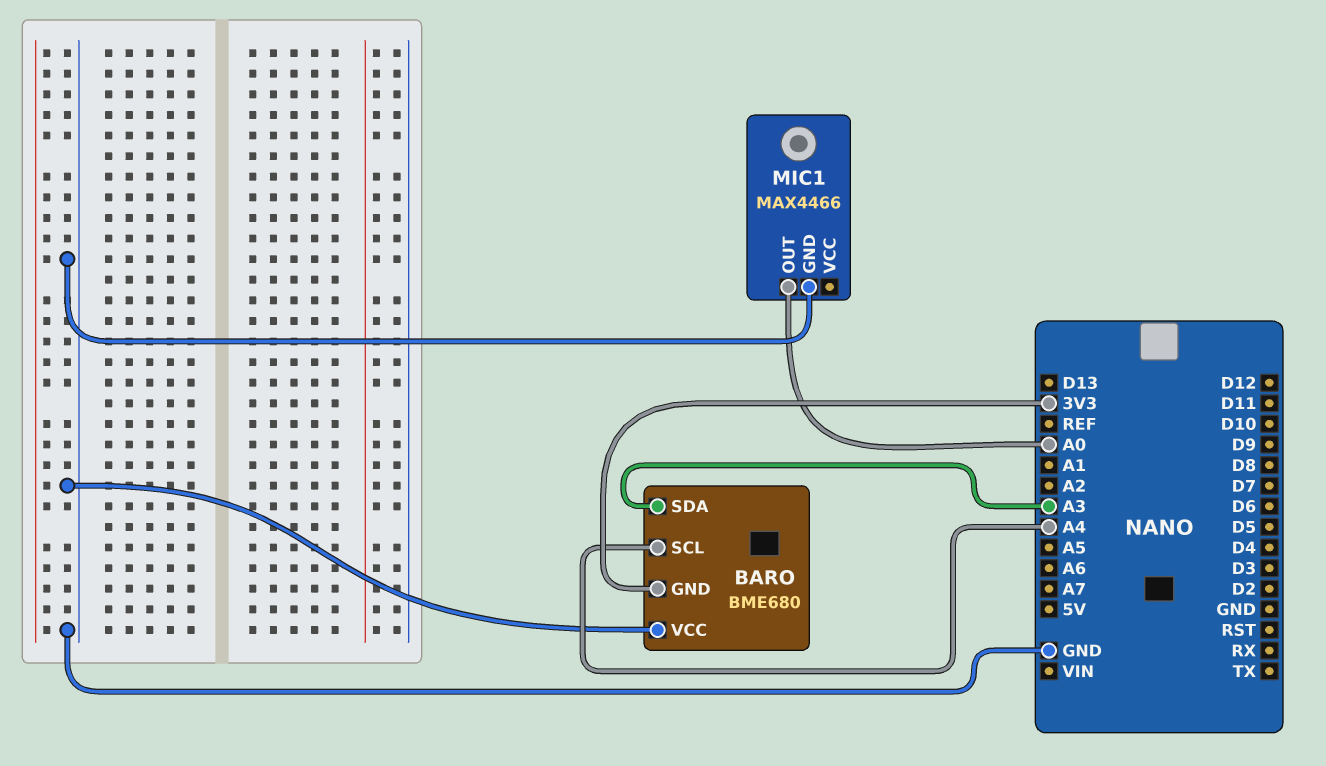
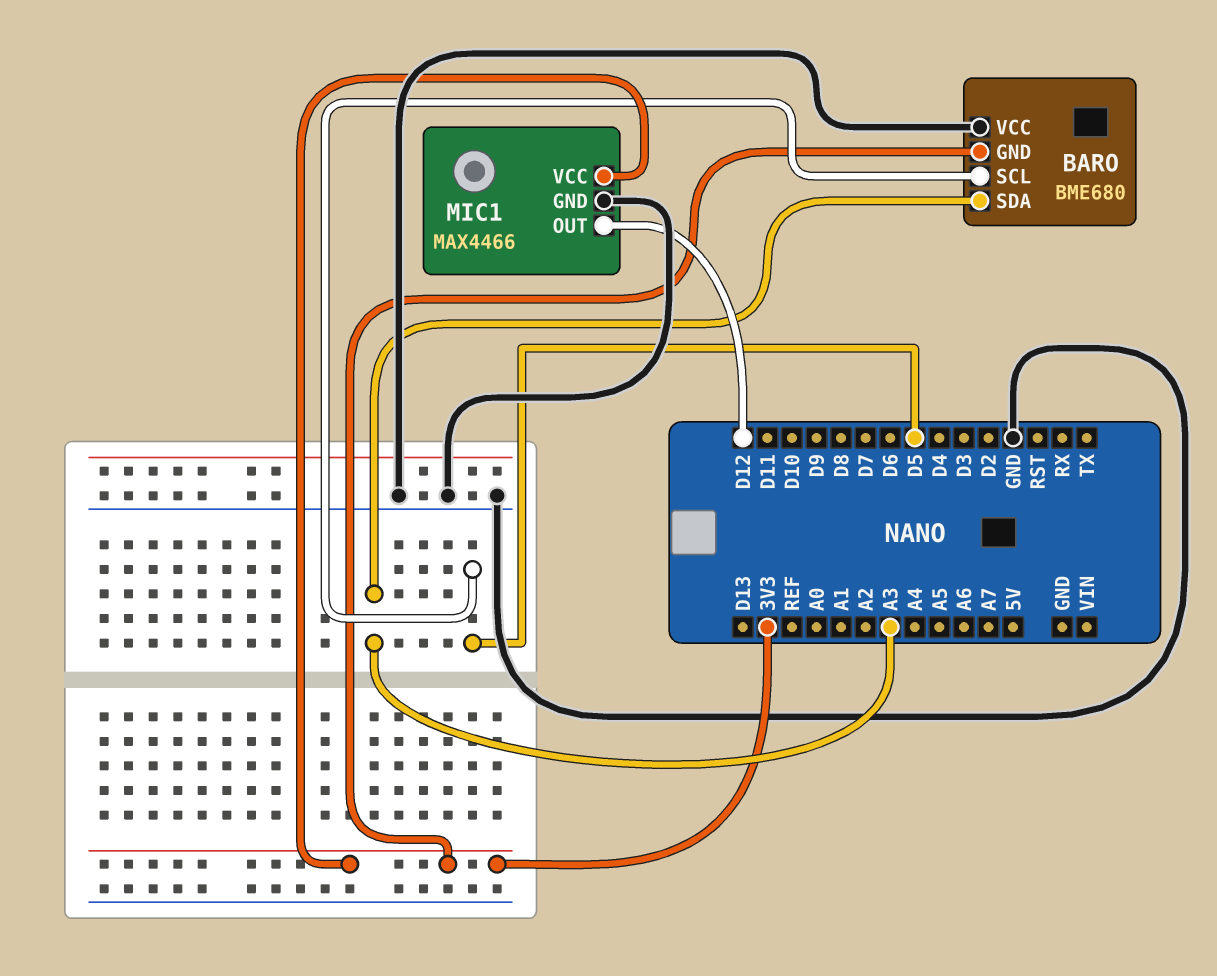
BARO pin SCL: A4 -> D5
MIC1 pin OUT: A0 -> D12
MIC1 pin VCC: none -> 3V3

